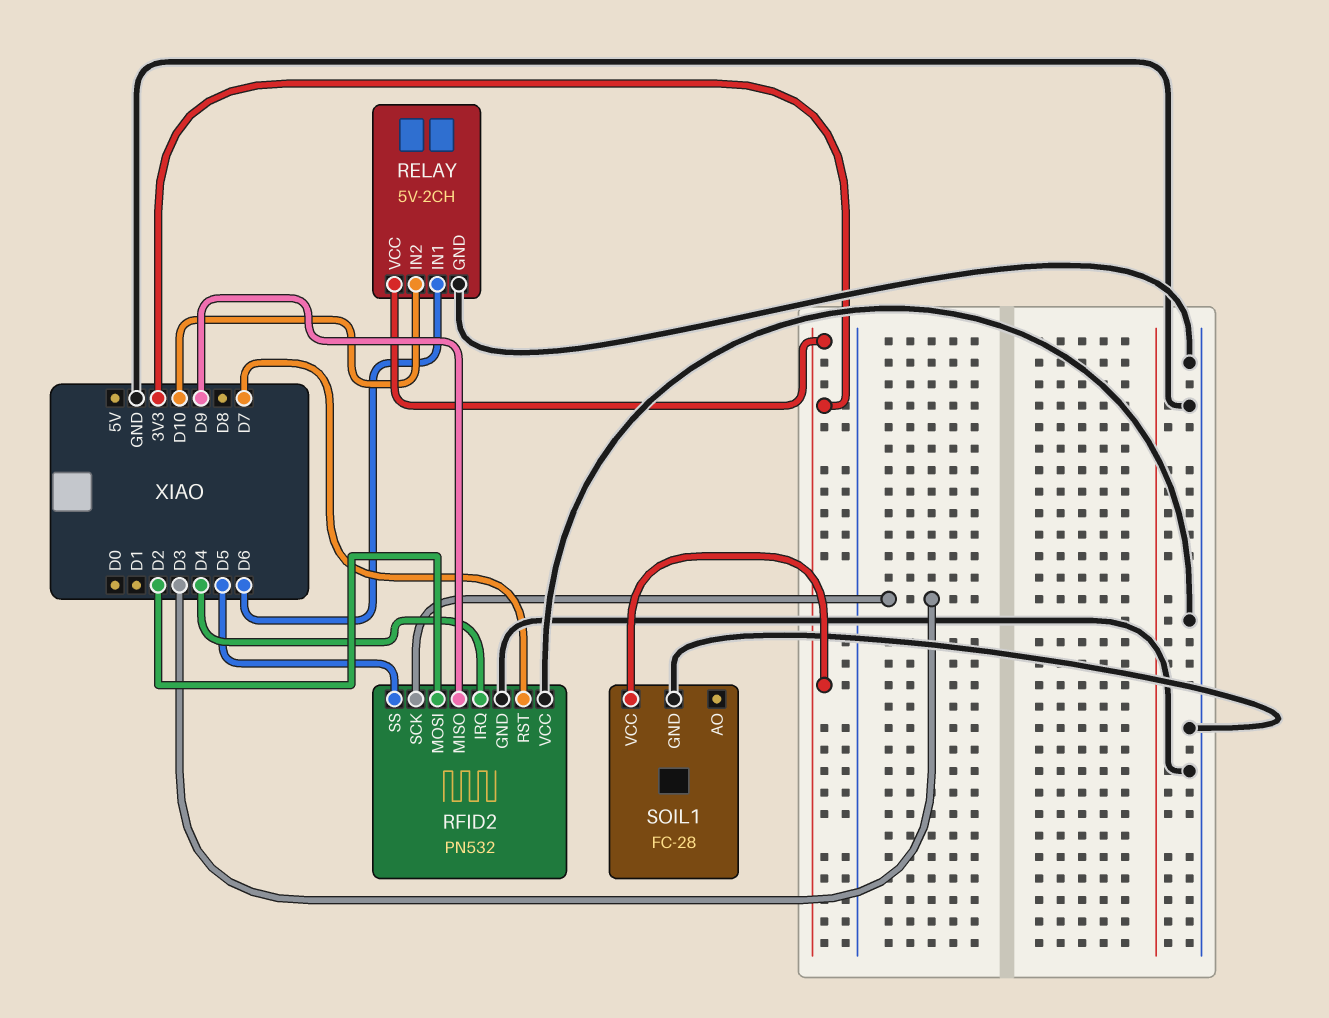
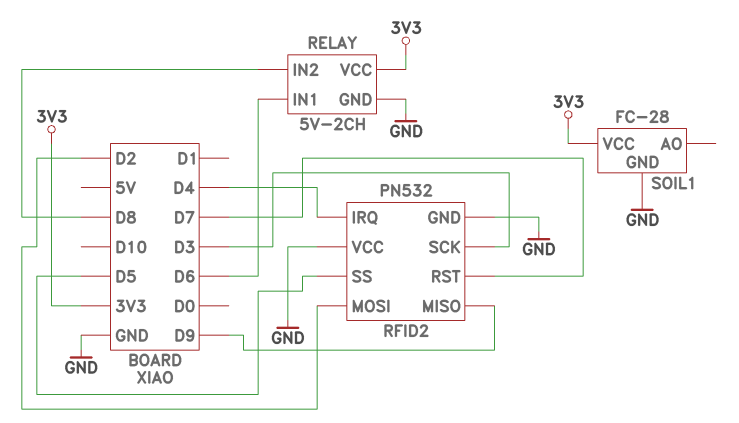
RELAY pin IN2: D10 -> D8

